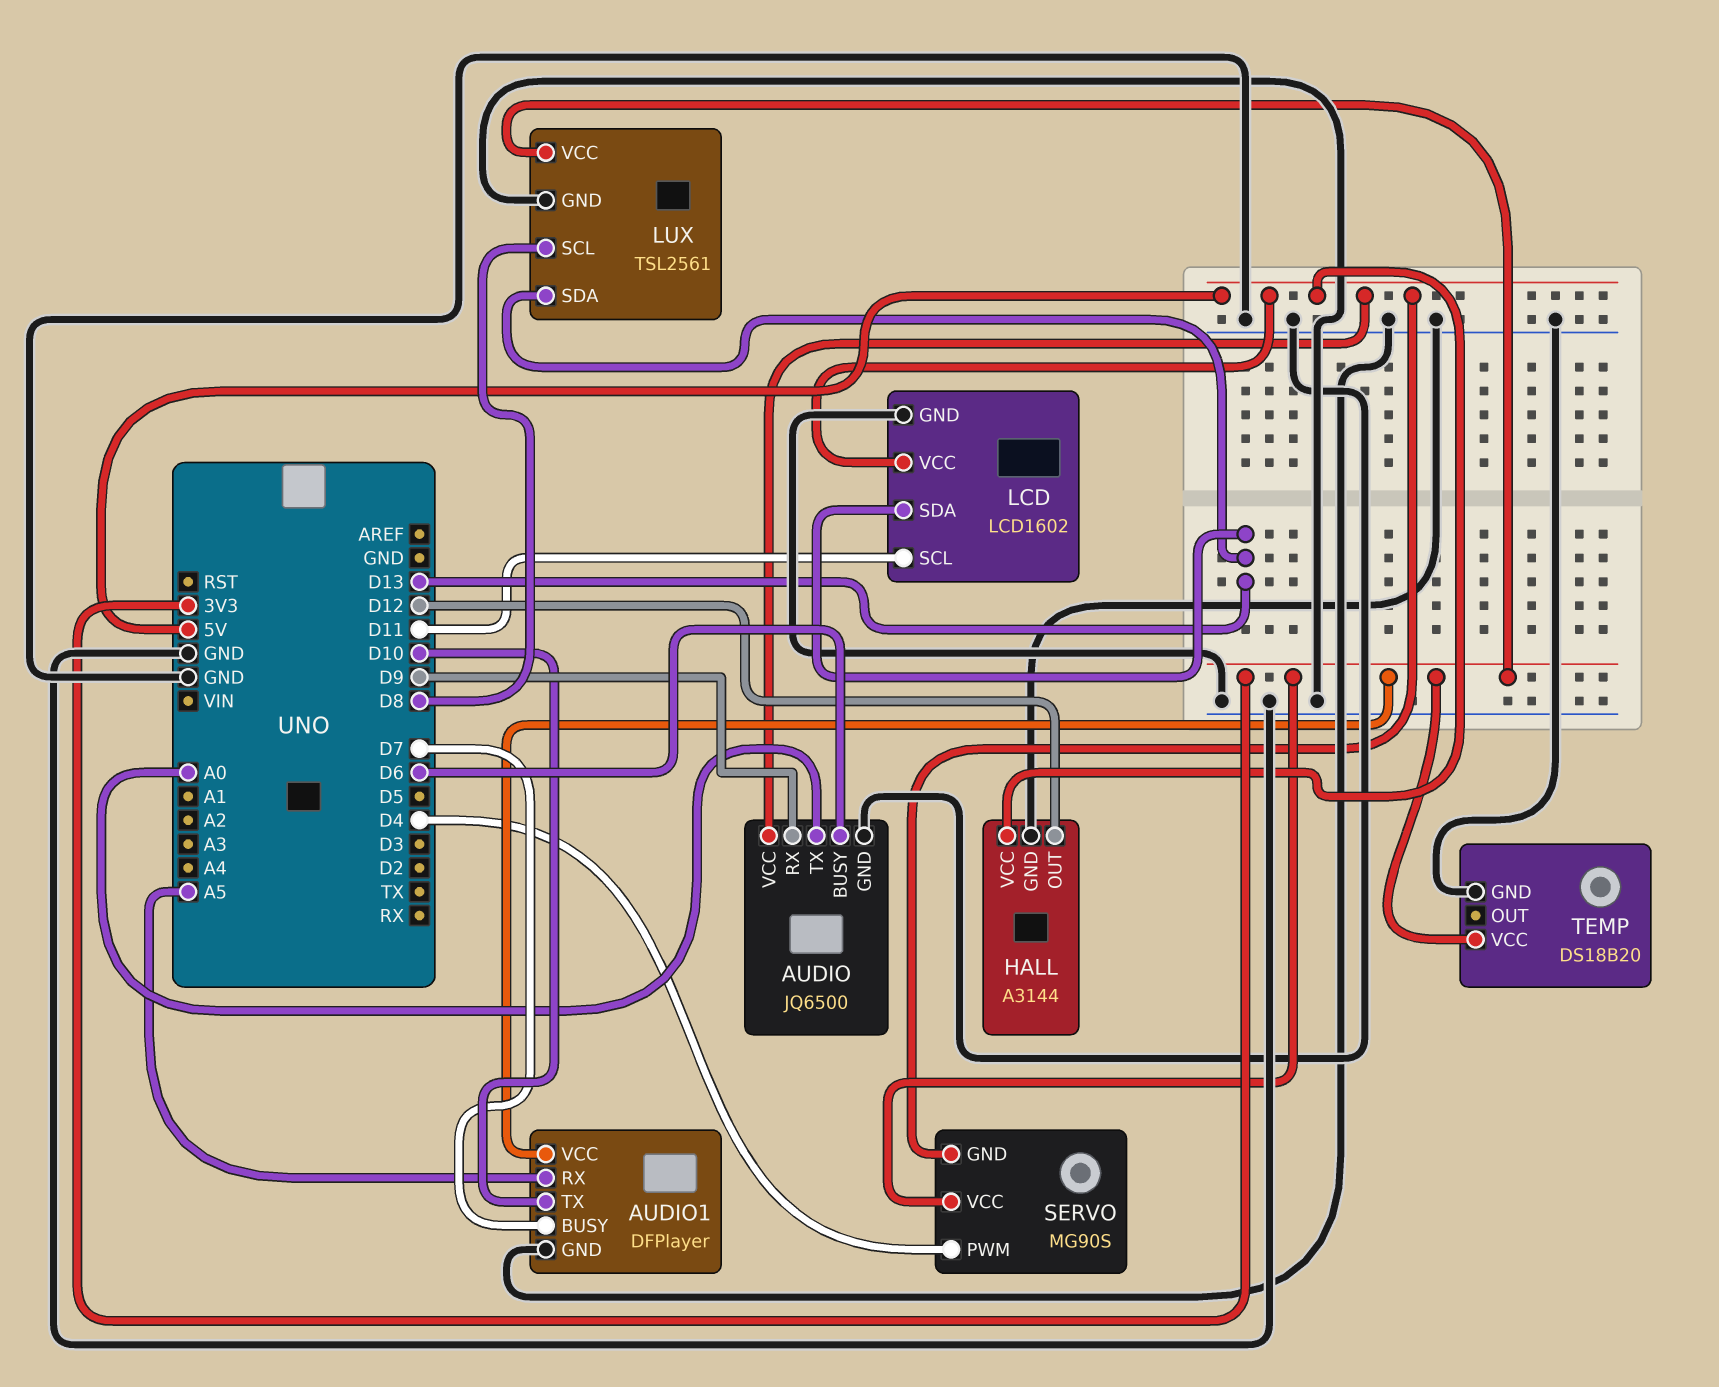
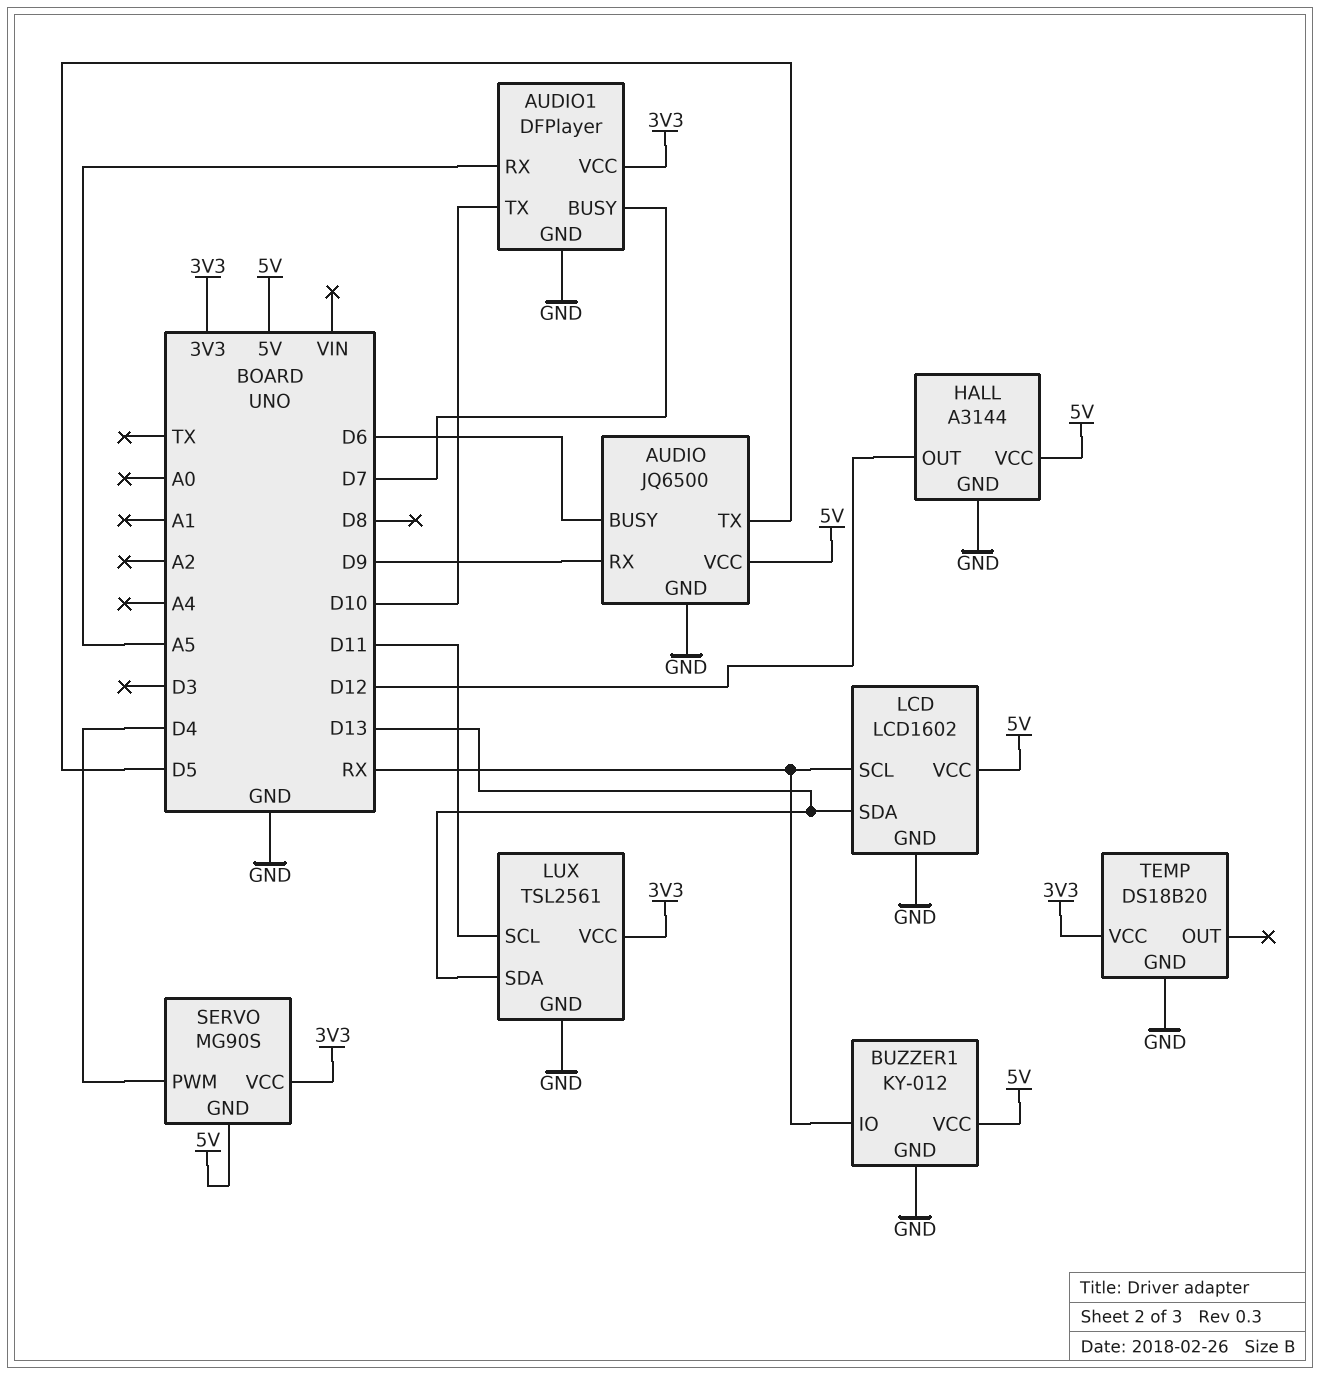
AUDIO pin TX: A0 -> D5
BUZZER1: none -> KY-012
BUZZER1 pin GND: none -> GND
BUZZER1 pin IO: none -> RX
BUZZER1 pin VCC: none -> 5V
LCD pin SCL: D11 -> RX
LUX pin SCL: D8 -> D11

